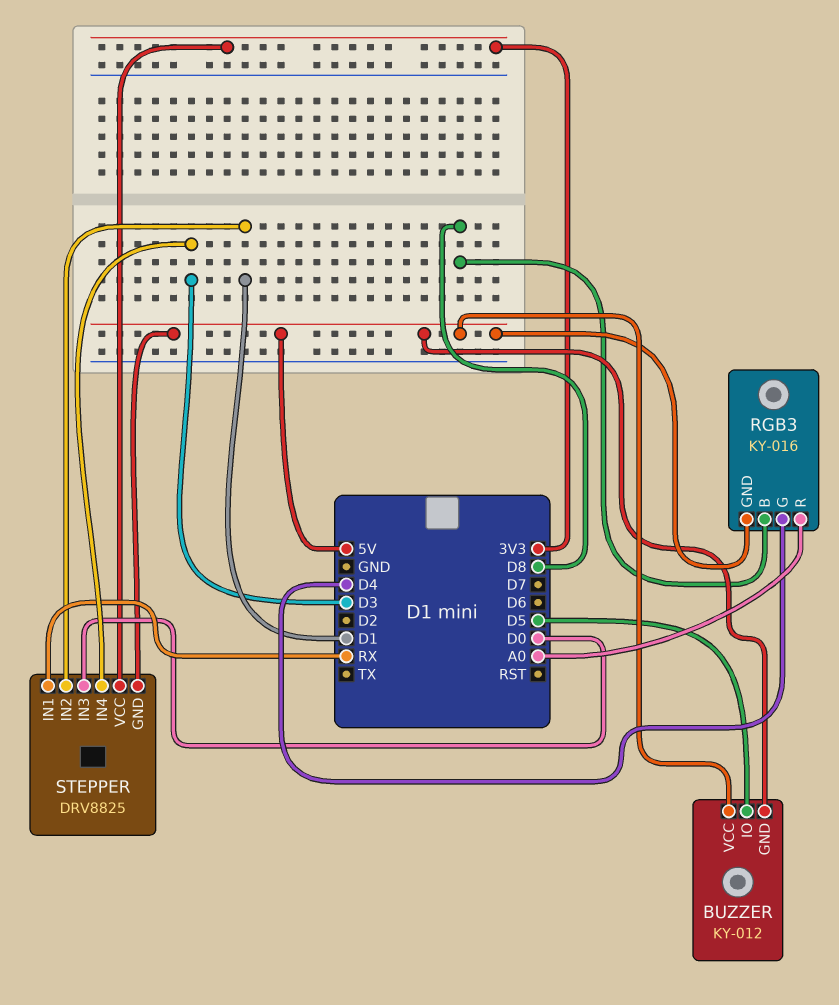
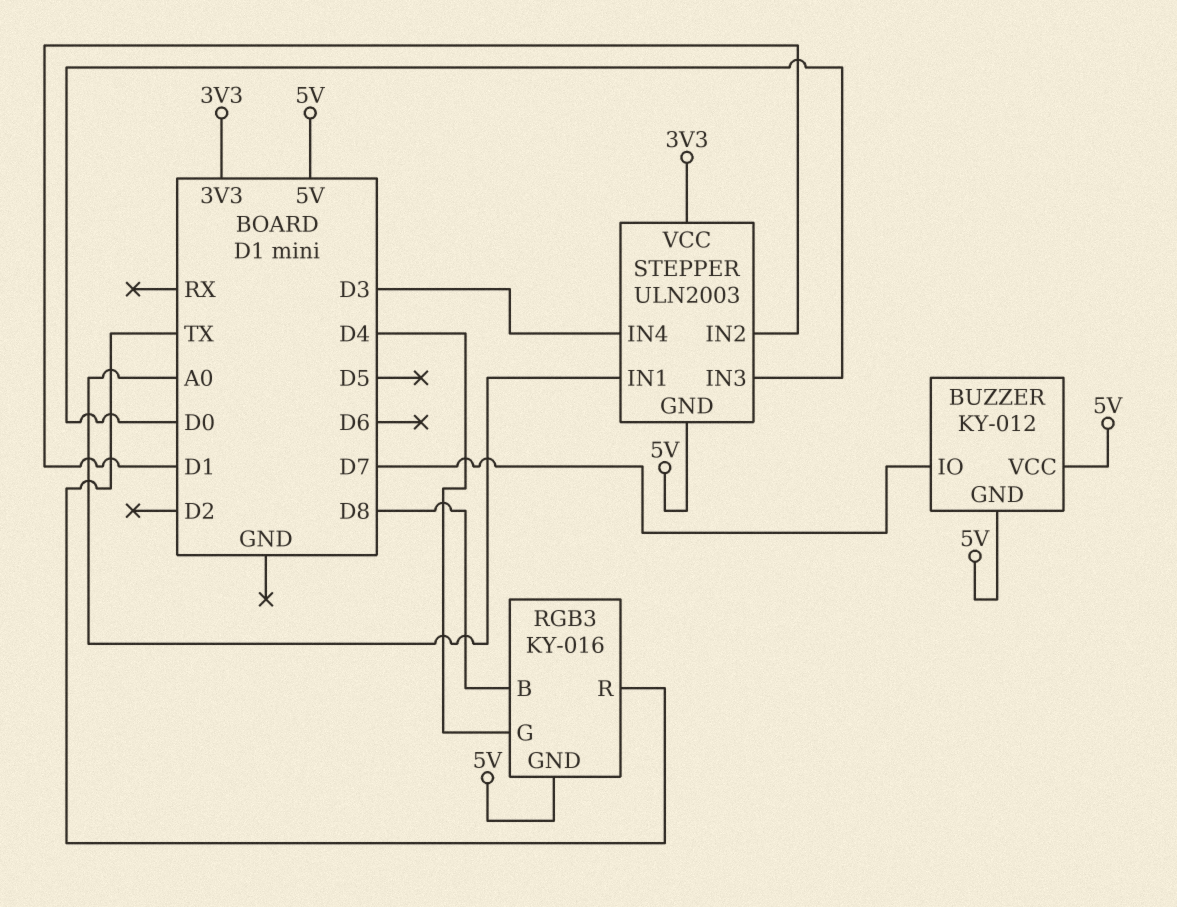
BUZZER pin IO: D5 -> D7
RGB3 pin R: A0 -> TX
STEPPER: DRV8825 -> ULN2003
STEPPER pin IN1: RX -> A0

